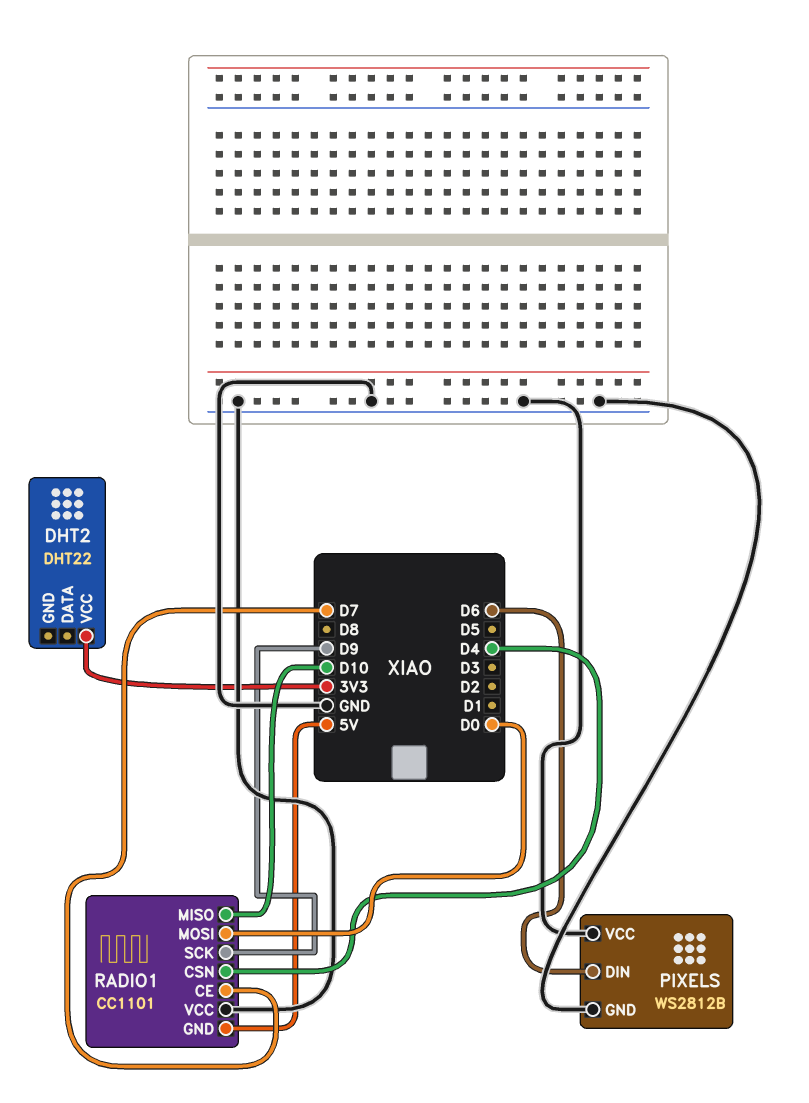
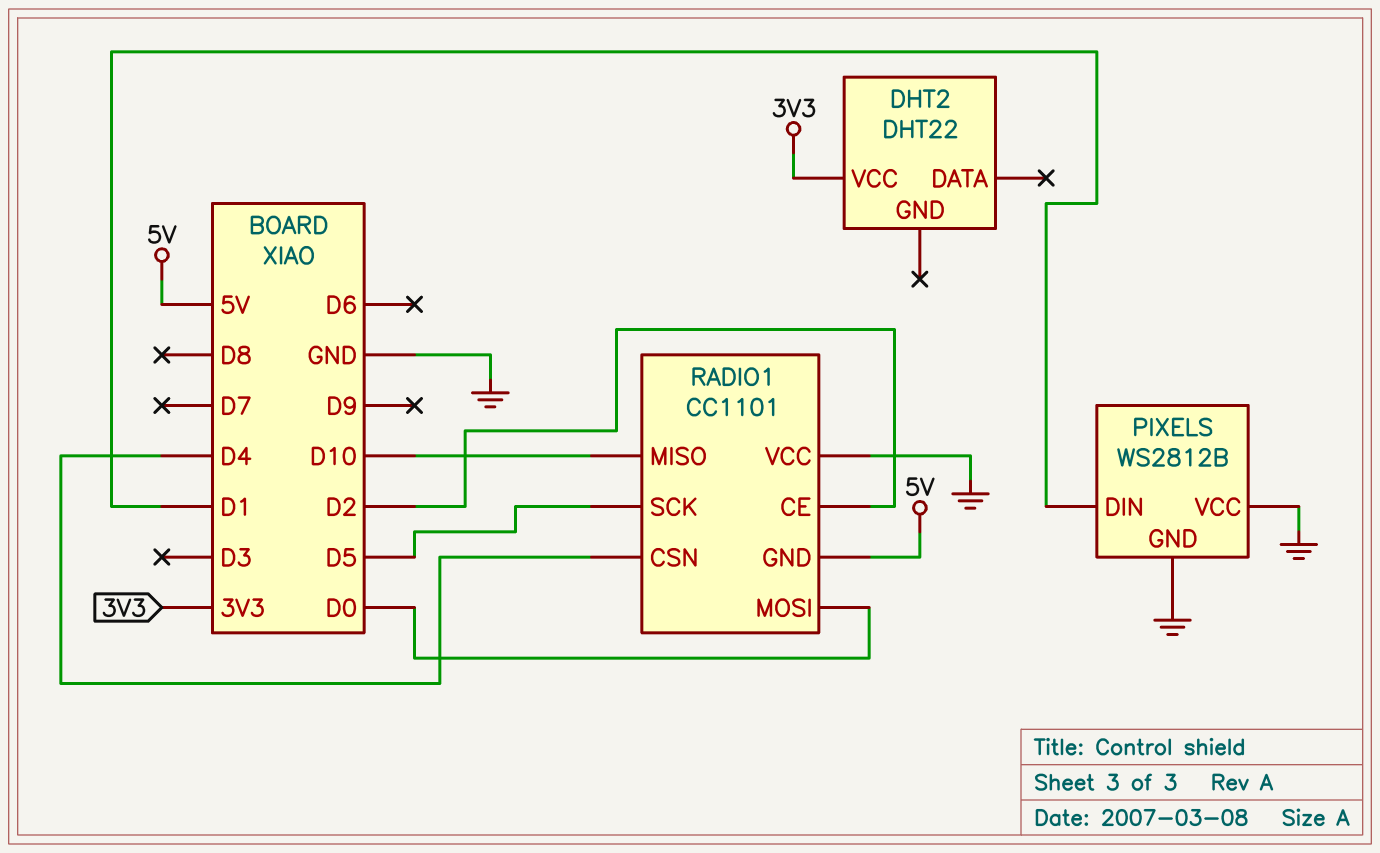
PIXELS pin DIN: D6 -> D1
RADIO1 pin CE: D7 -> D2
RADIO1 pin SCK: D9 -> D5

